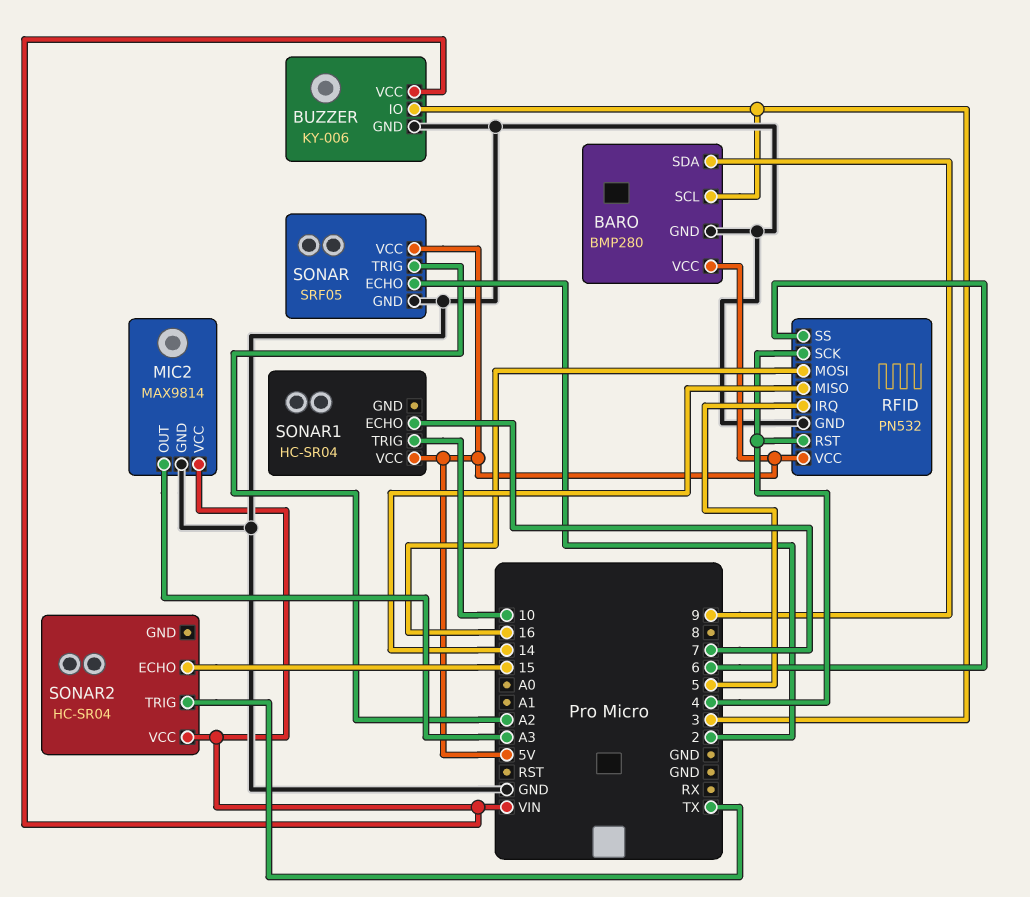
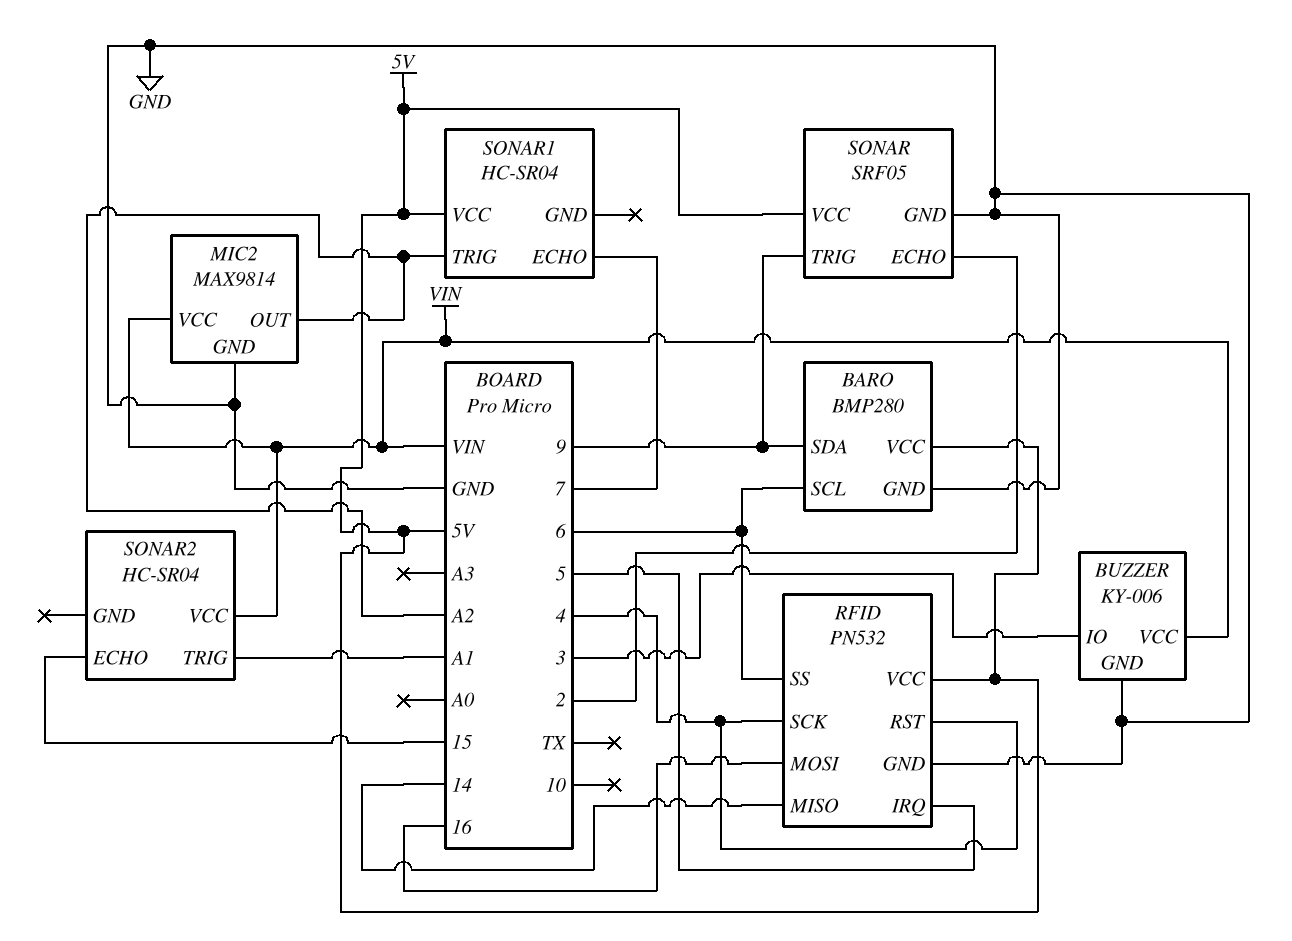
BARO pin SCL: 3 -> 6
MIC2 pin OUT: A3 -> A2
SONAR pin TRIG: A2 -> 9
SONAR1 pin TRIG: 10 -> A2
SONAR2 pin TRIG: TX -> A1

